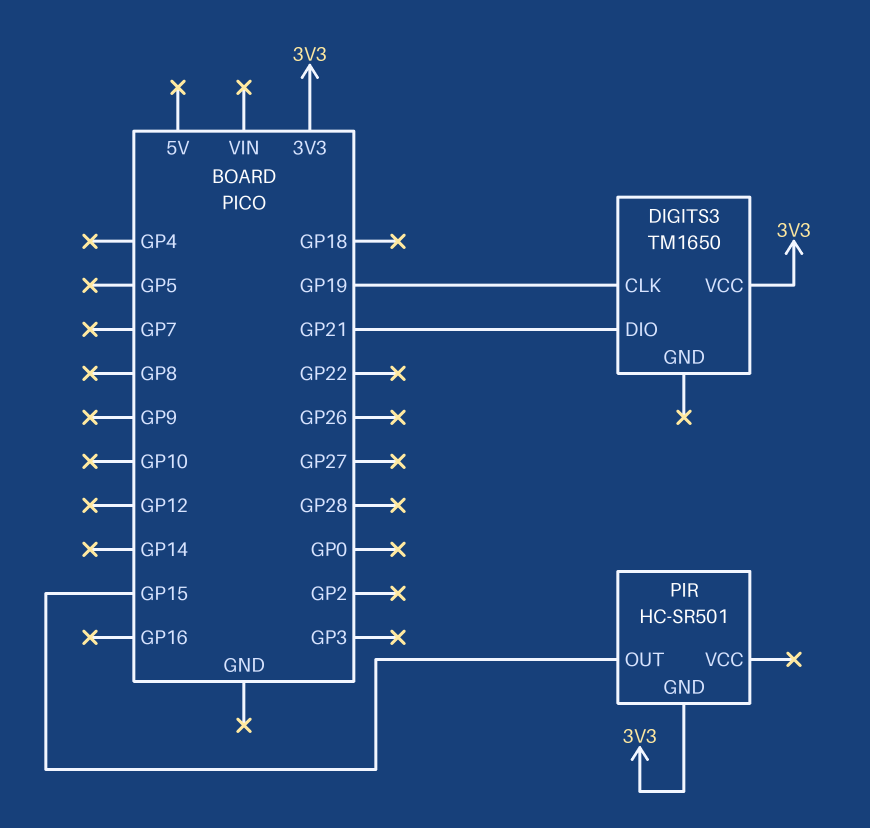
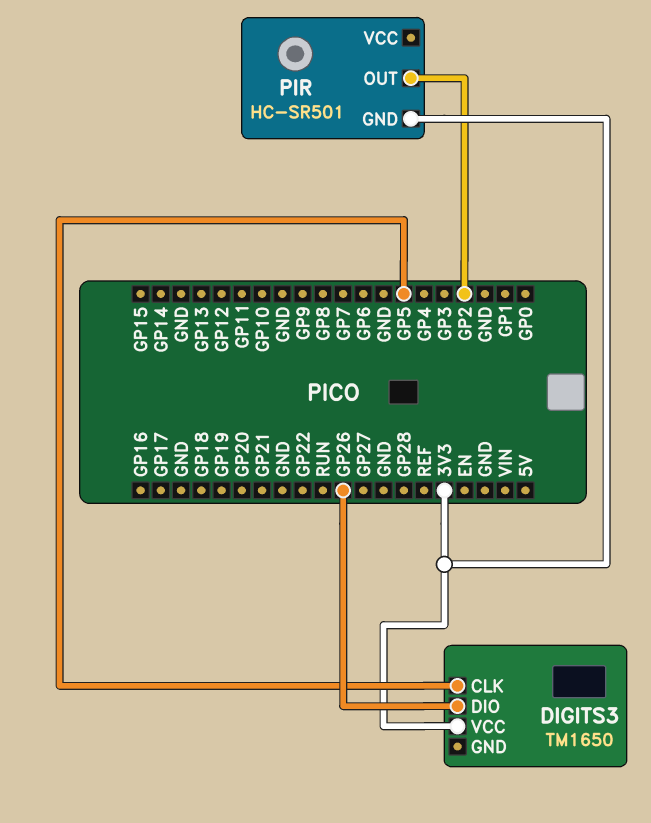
DIGITS3 pin CLK: GP19 -> GP5
DIGITS3 pin DIO: GP21 -> GP26
PIR pin OUT: GP15 -> GP2

